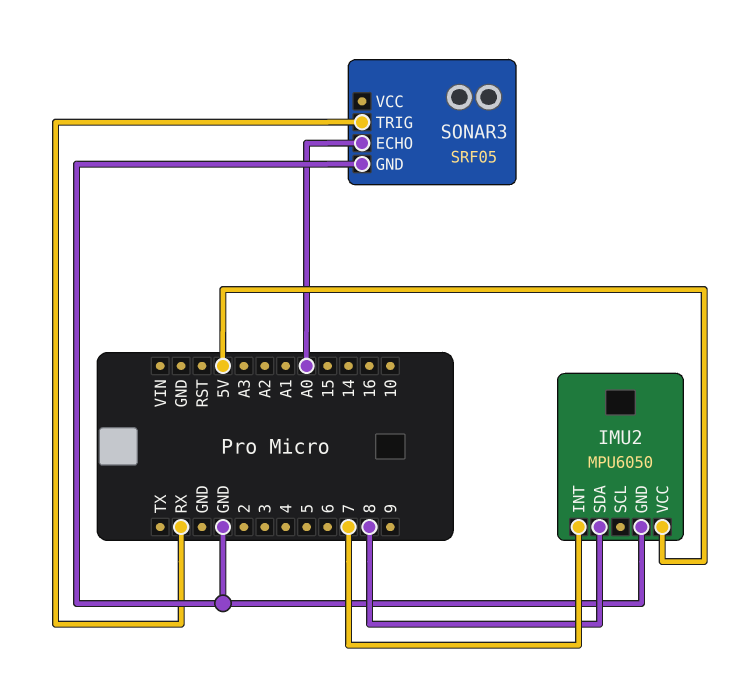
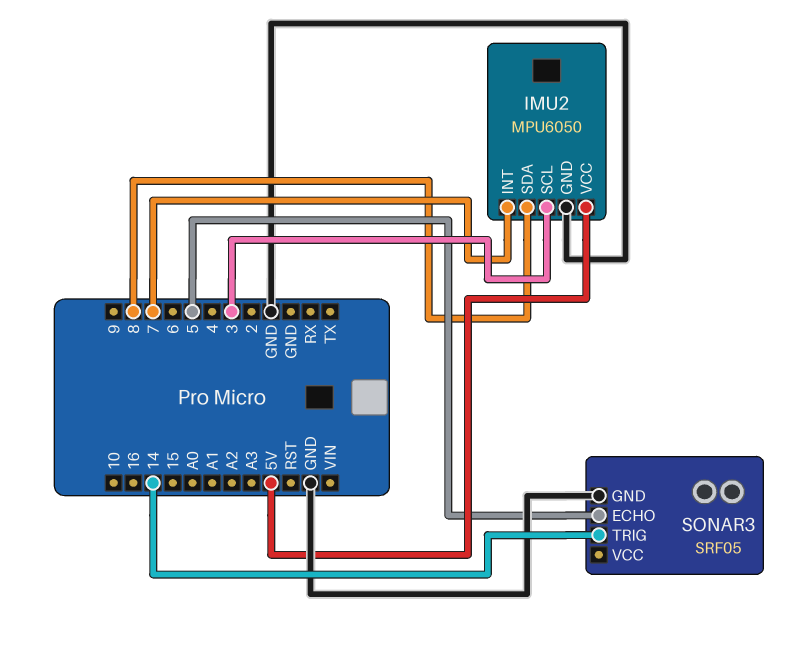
IMU2 pin SCL: none -> 3
SONAR3 pin ECHO: A0 -> 5
SONAR3 pin TRIG: RX -> 14

